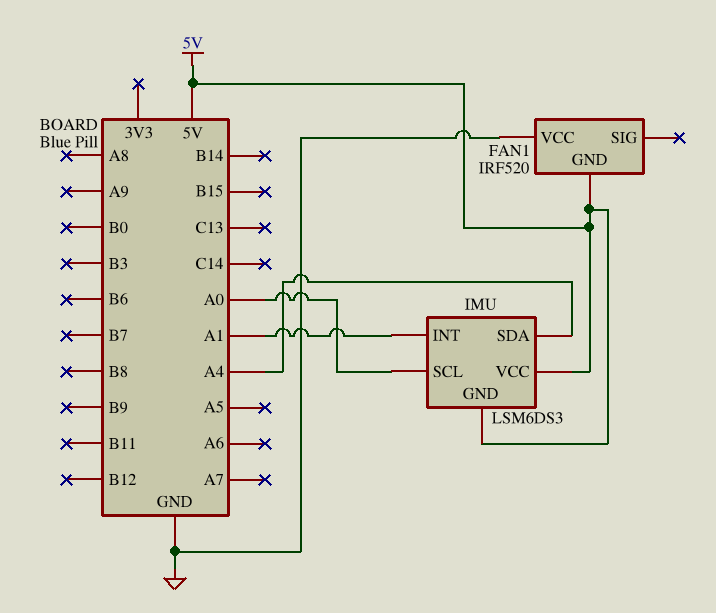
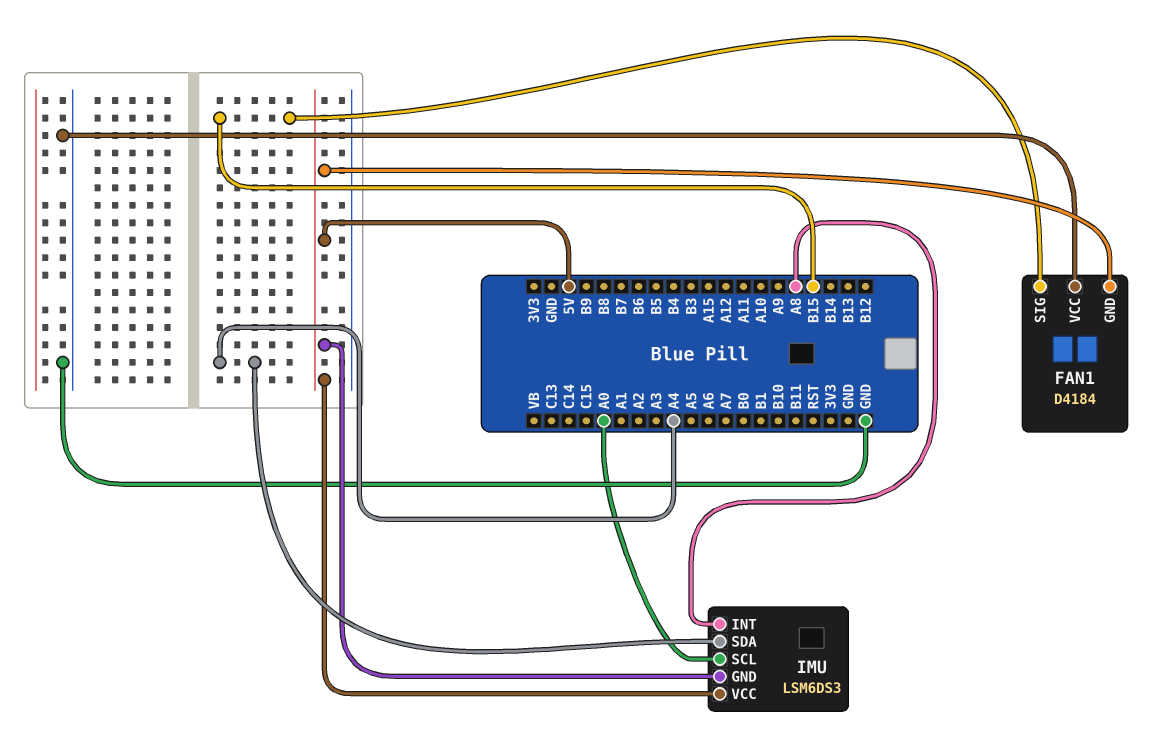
FAN1: IRF520 -> D4184
FAN1 pin SIG: none -> B15
IMU pin INT: A1 -> A8

